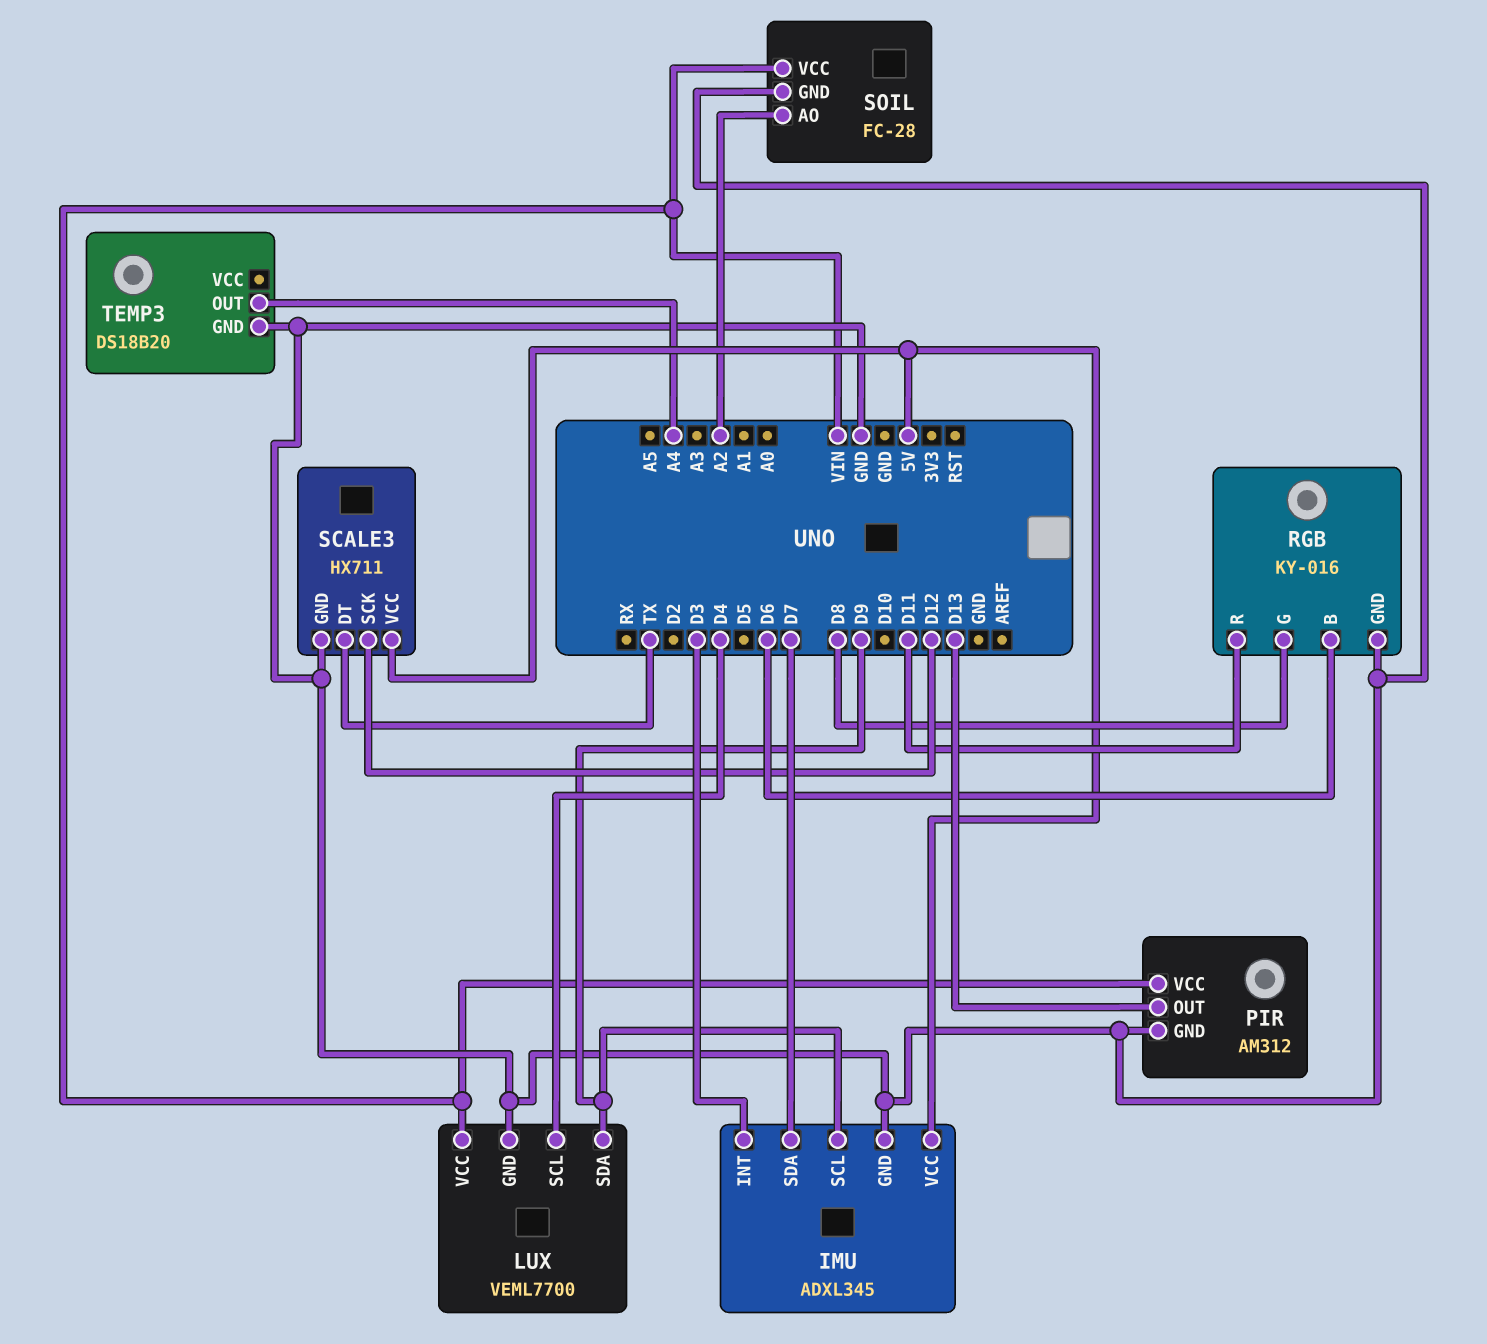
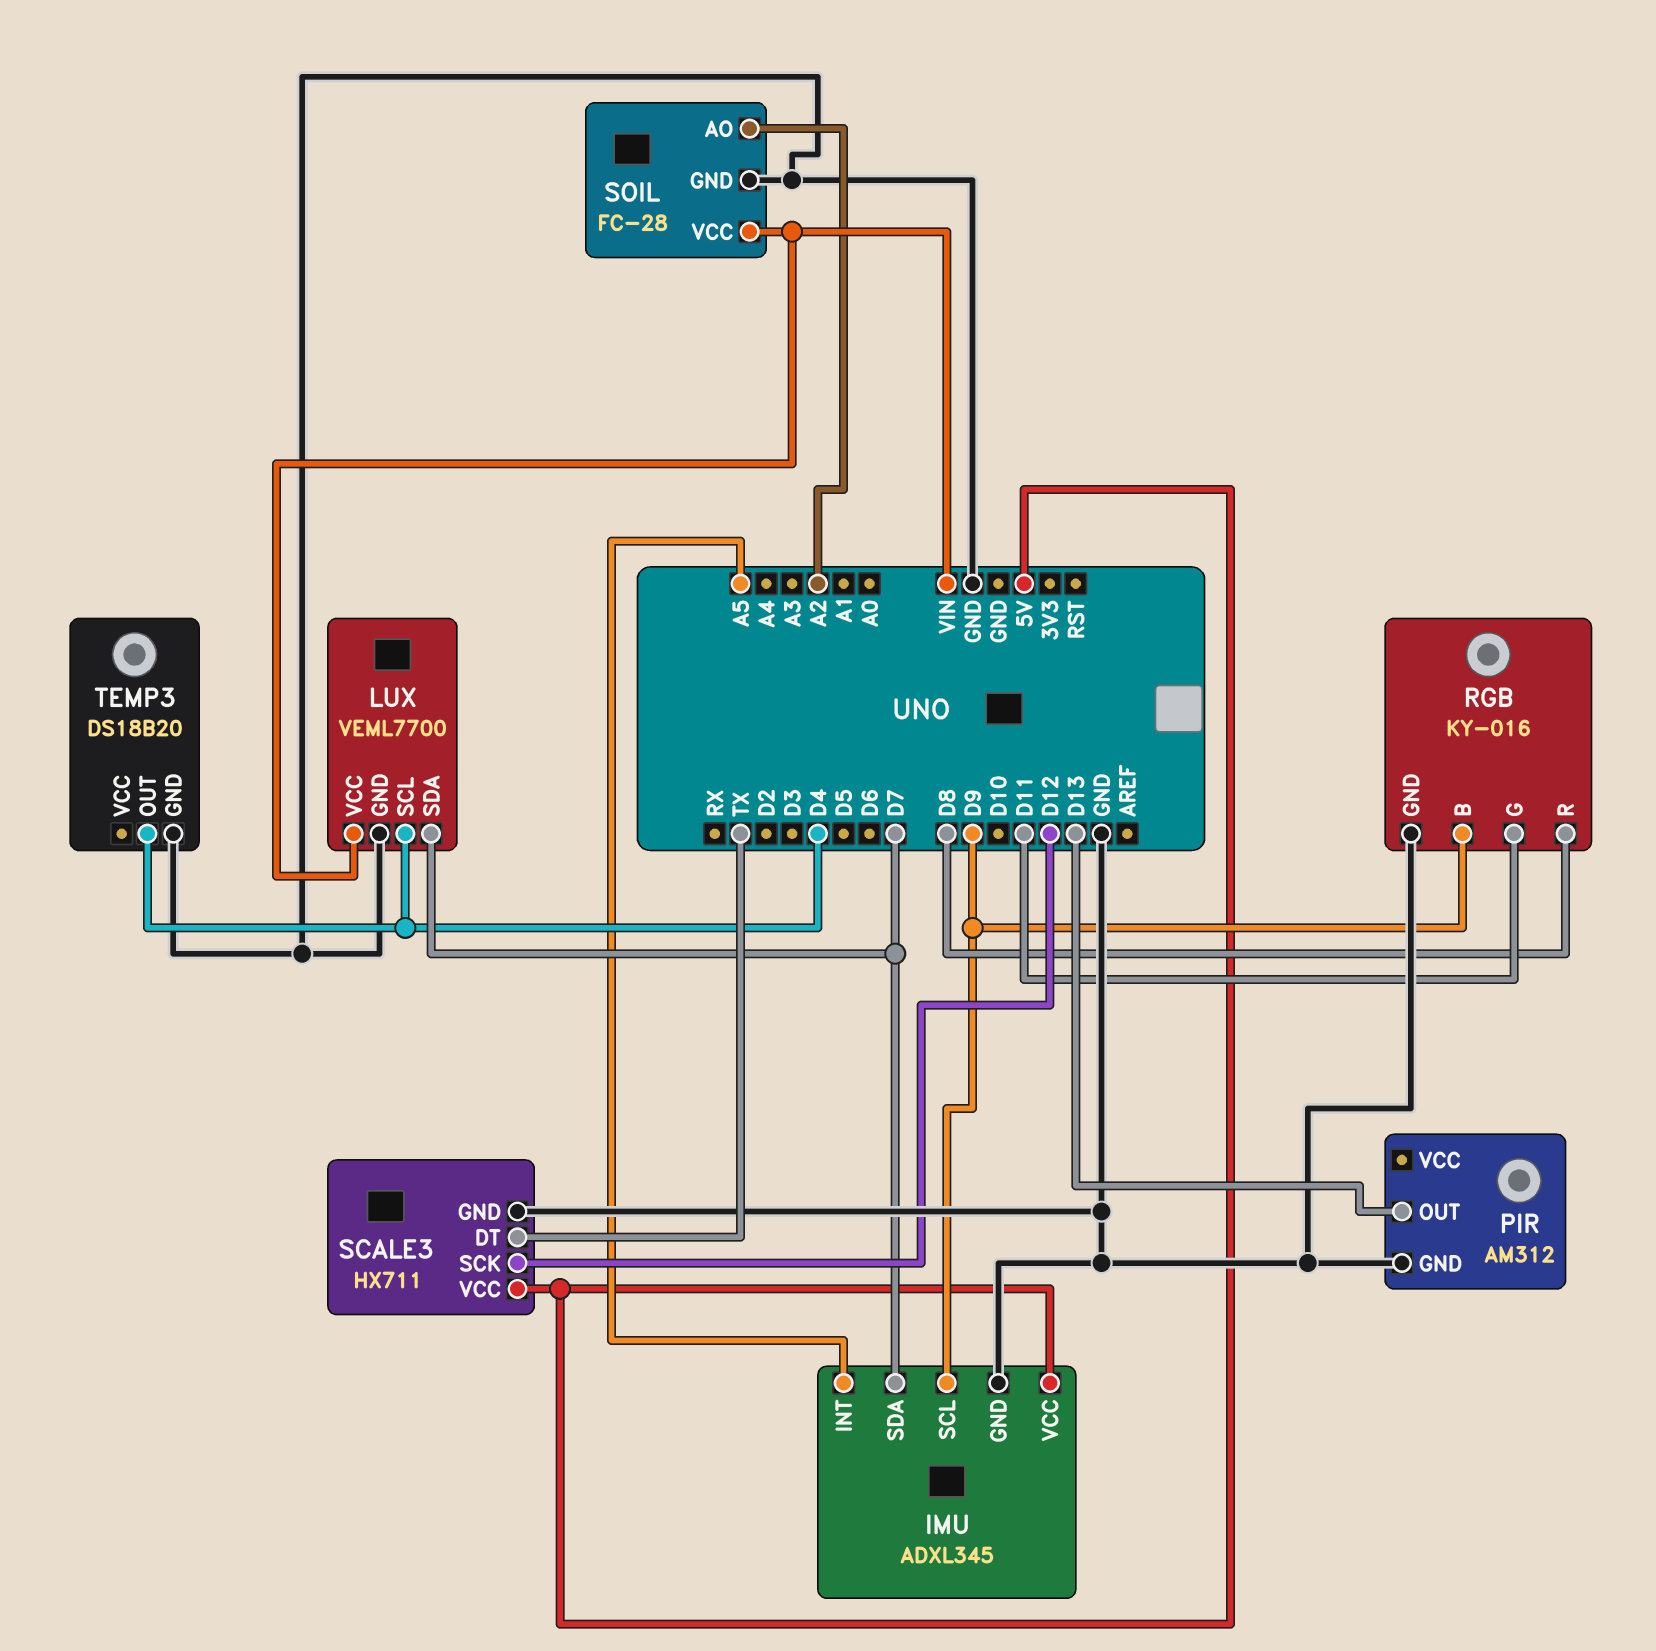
IMU pin INT: D3 -> A5
LUX pin SDA: D9 -> D7
PIR pin VCC: VIN -> none
RGB pin B: D6 -> D9
RGB pin G: D8 -> D11
RGB pin R: D11 -> D8
TEMP3 pin OUT: A4 -> D4

